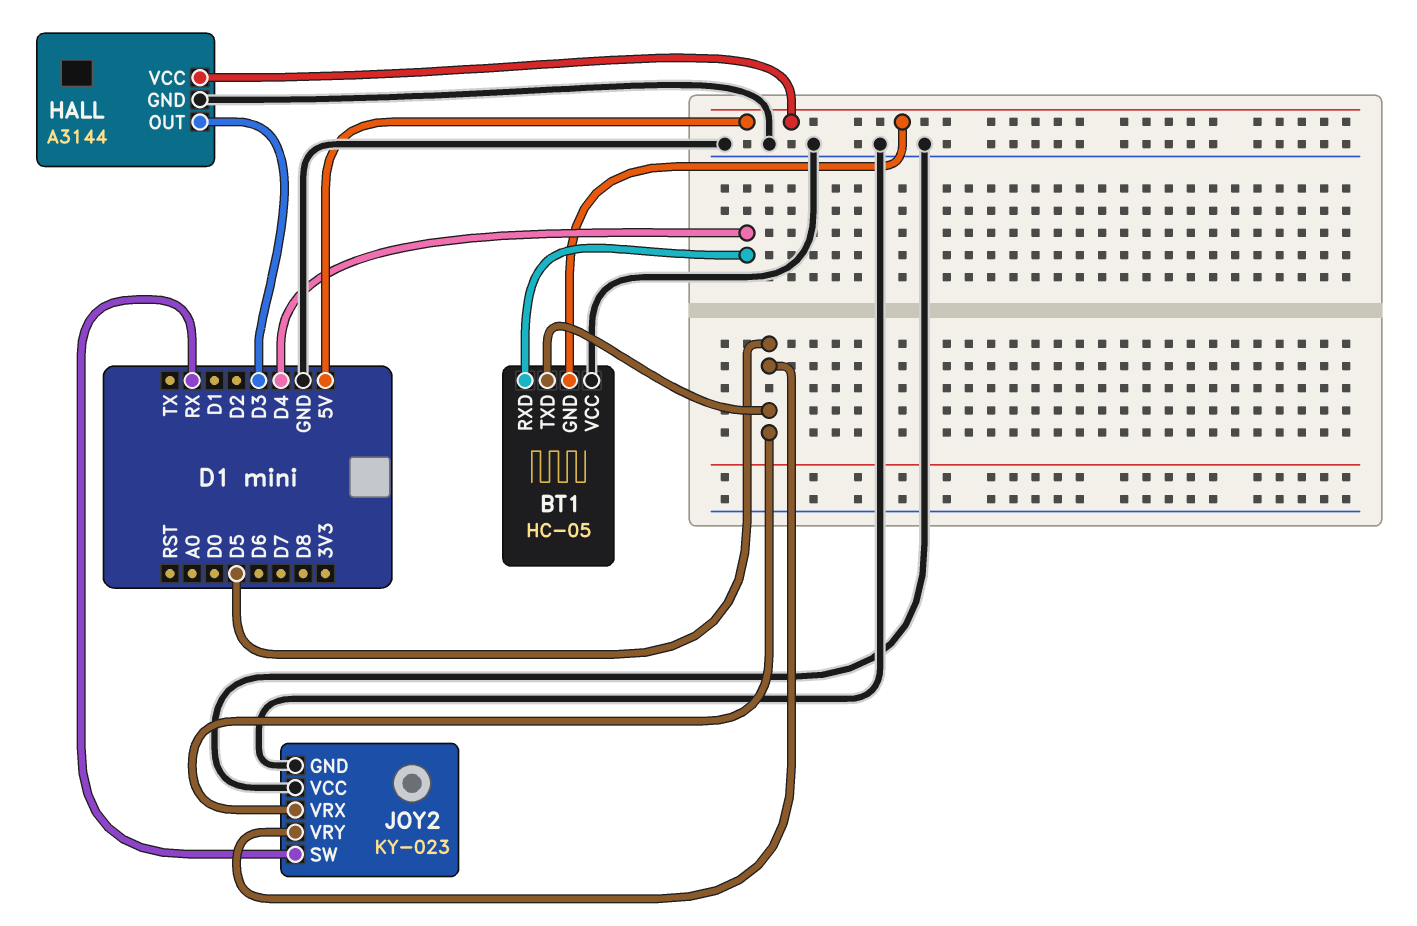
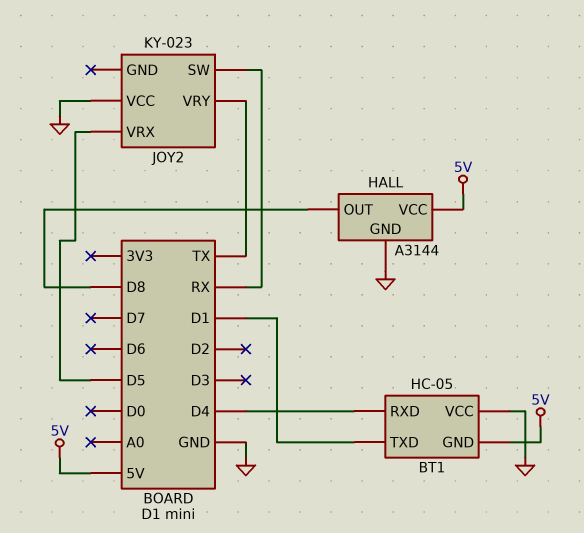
BT1 pin TXD: D5 -> D1
HALL pin OUT: D3 -> D8
JOY2 pin GND: GND -> none
JOY2 pin VRY: D5 -> TX

